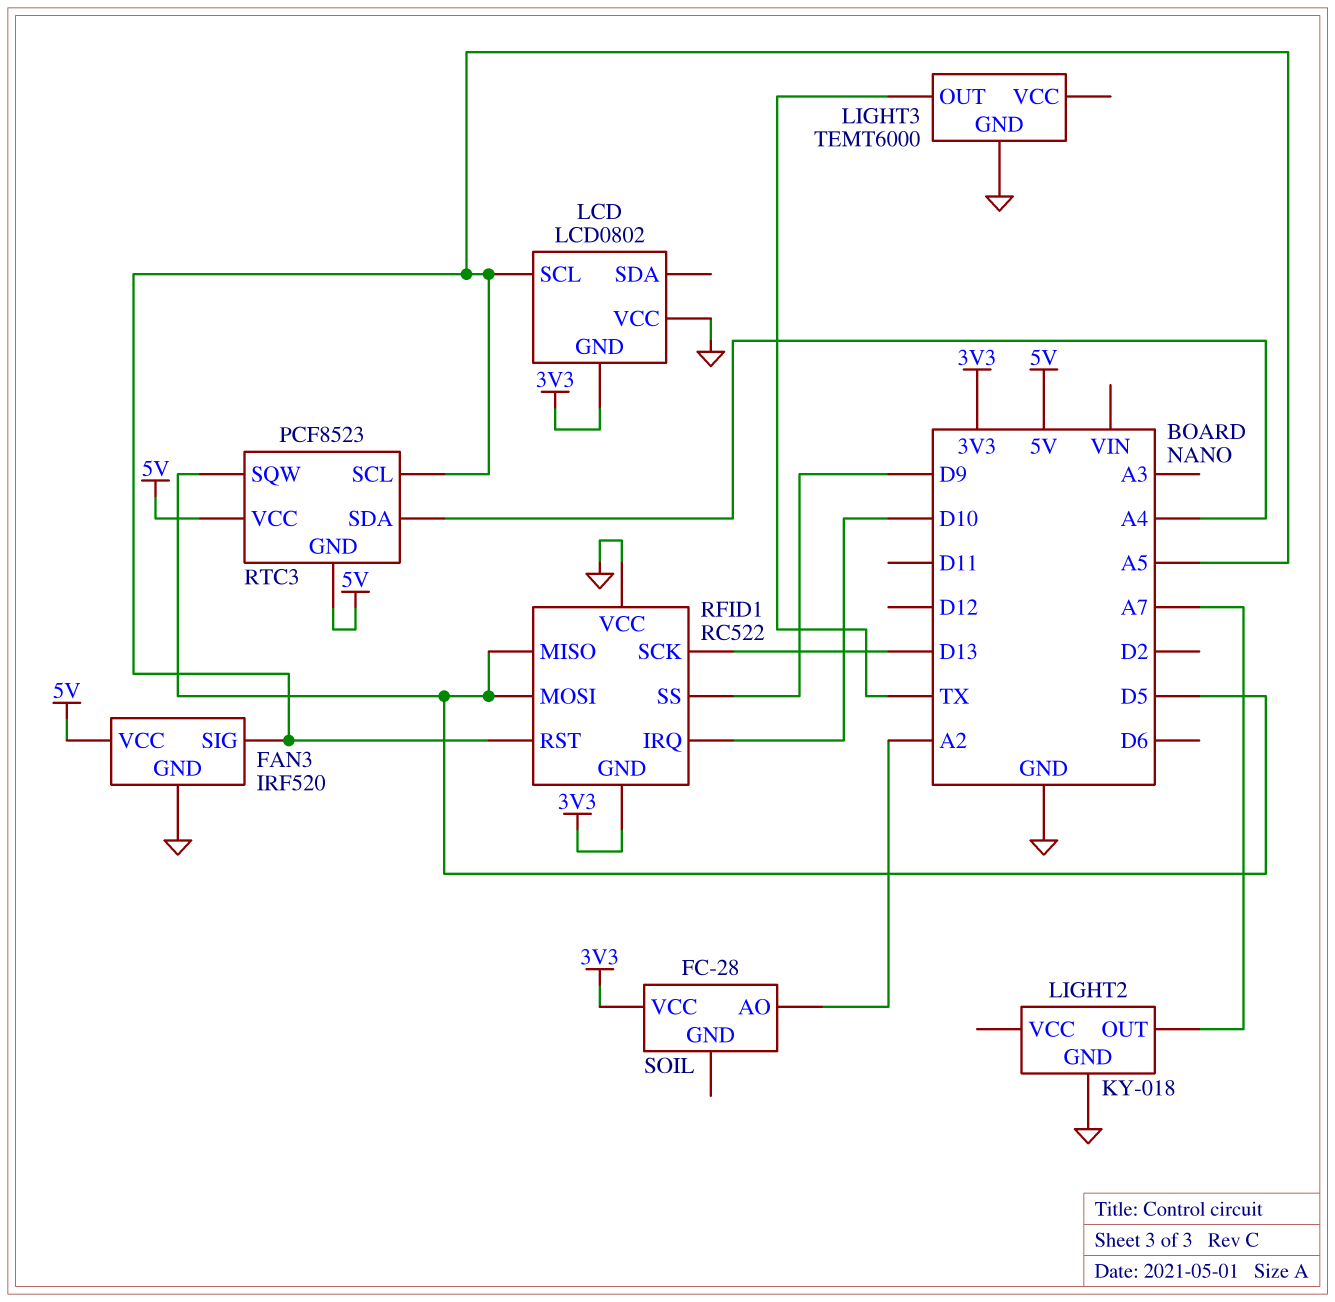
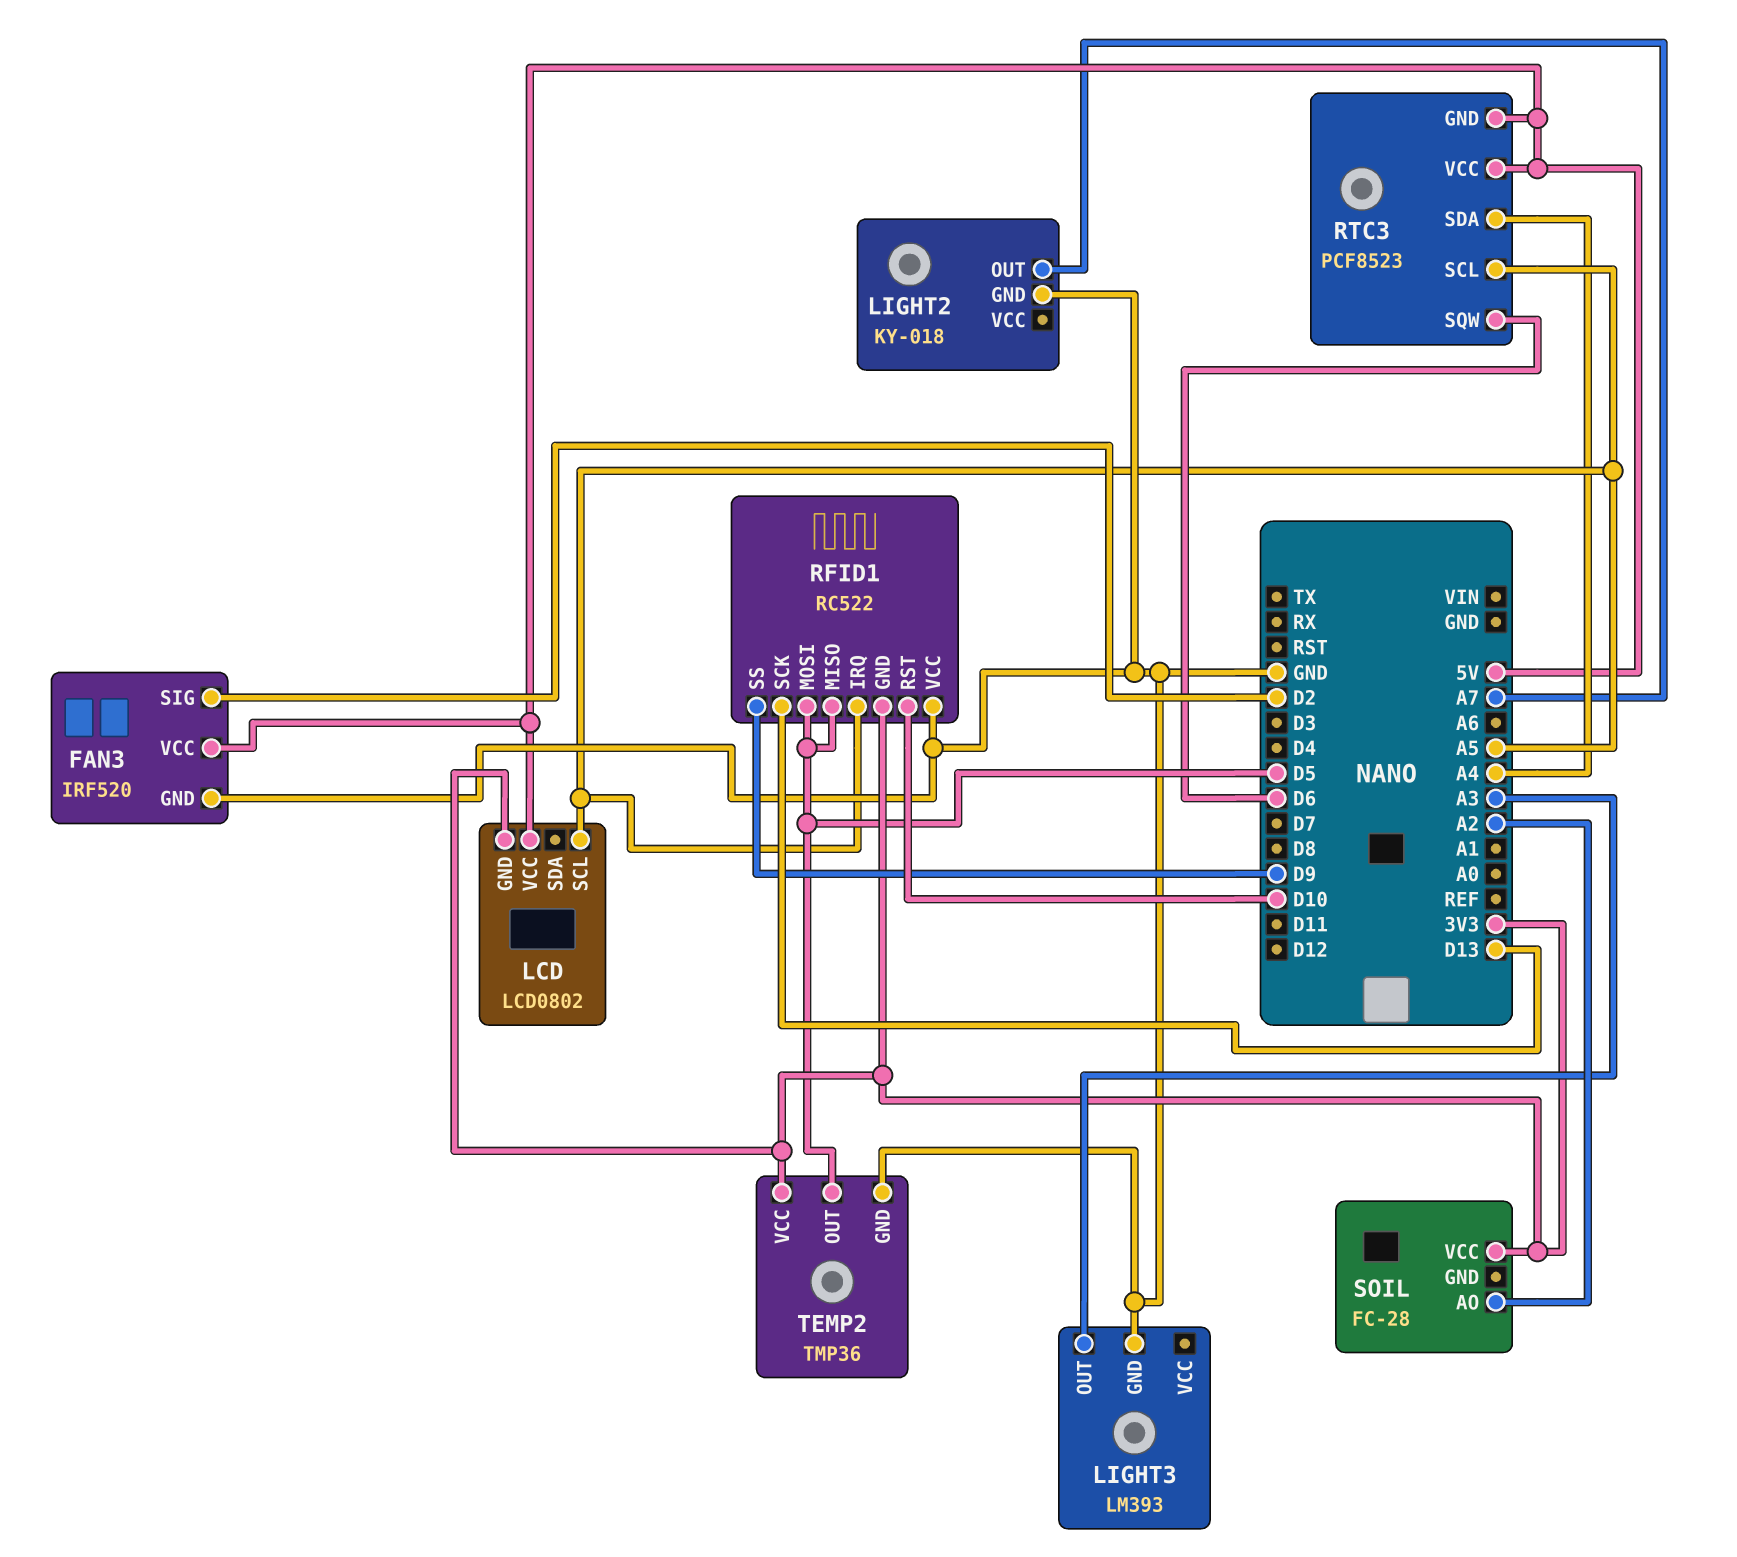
FAN3 pin SIG: A5 -> D2
LCD pin VCC: GND -> 5V
LIGHT3: TEMT6000 -> LM393
LIGHT3 pin OUT: TX -> A3
RFID1 pin IRQ: D10 -> A5
RFID1 pin RST: A5 -> D10
RTC3 pin SQW: D5 -> D6
TEMP2: none -> TMP36
TEMP2 pin GND: none -> GND
TEMP2 pin OUT: none -> D5
TEMP2 pin VCC: none -> 3V3

